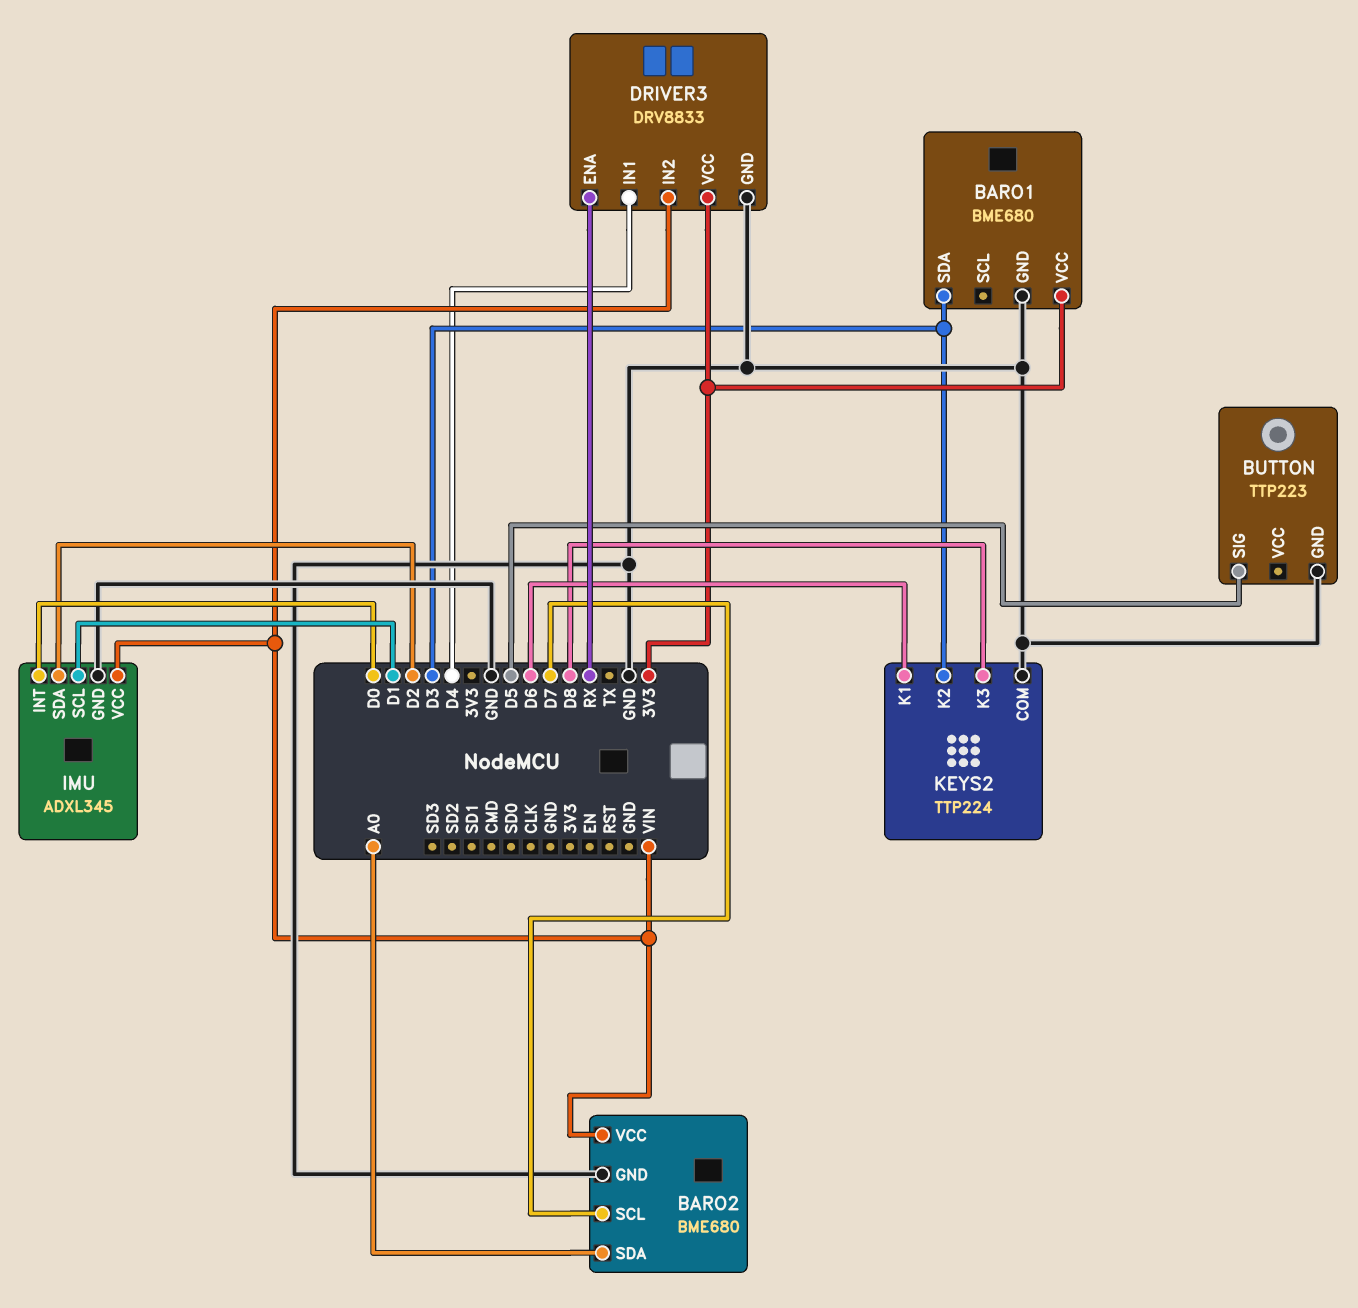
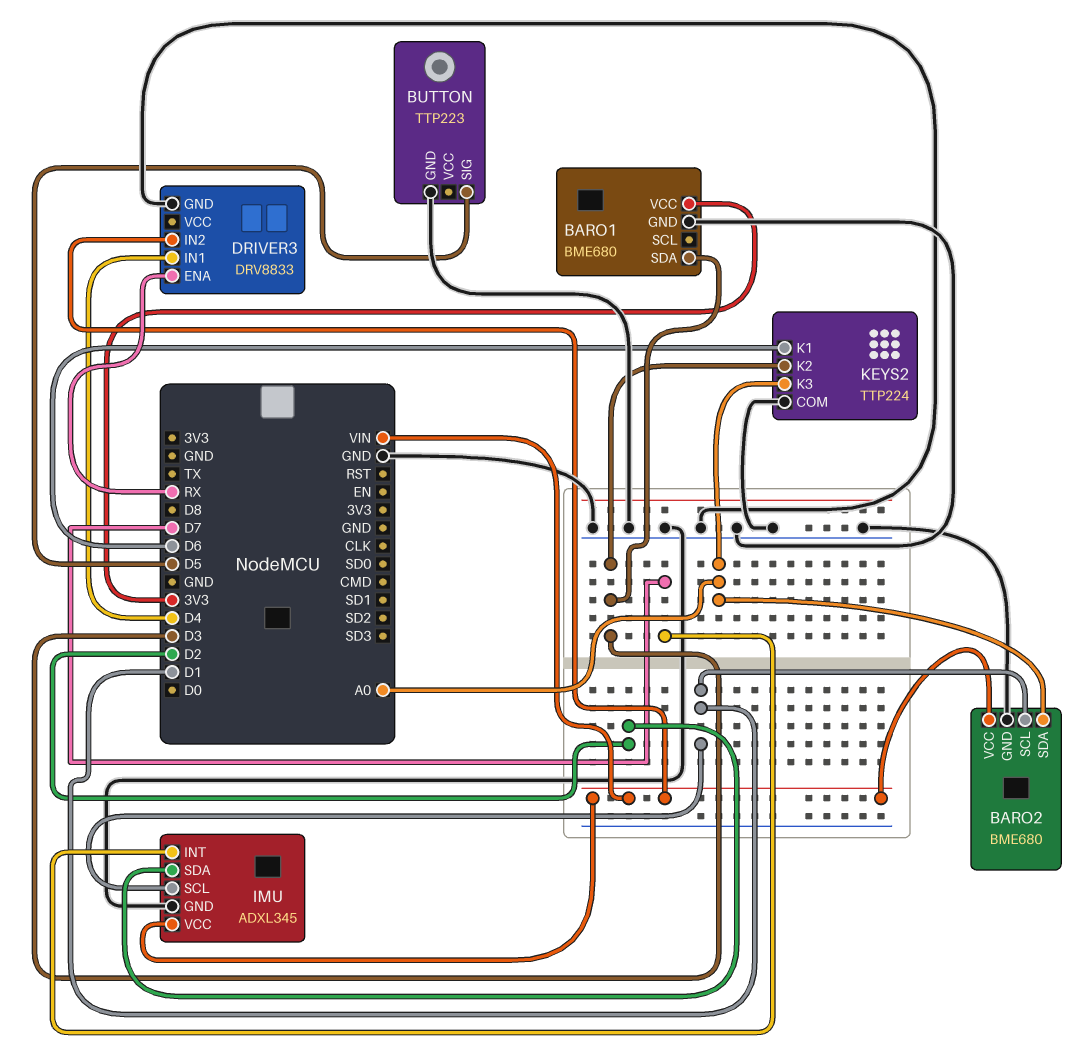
BARO2 pin SCL: D7 -> D1
DRIVER3 pin VCC: 3V3 -> none
IMU pin INT: D0 -> D7
KEYS2 pin K3: D8 -> A0

